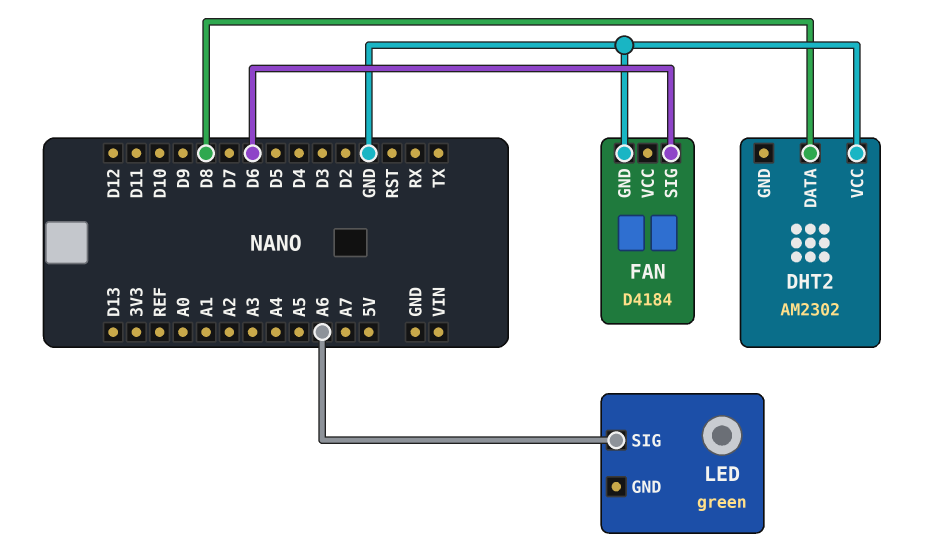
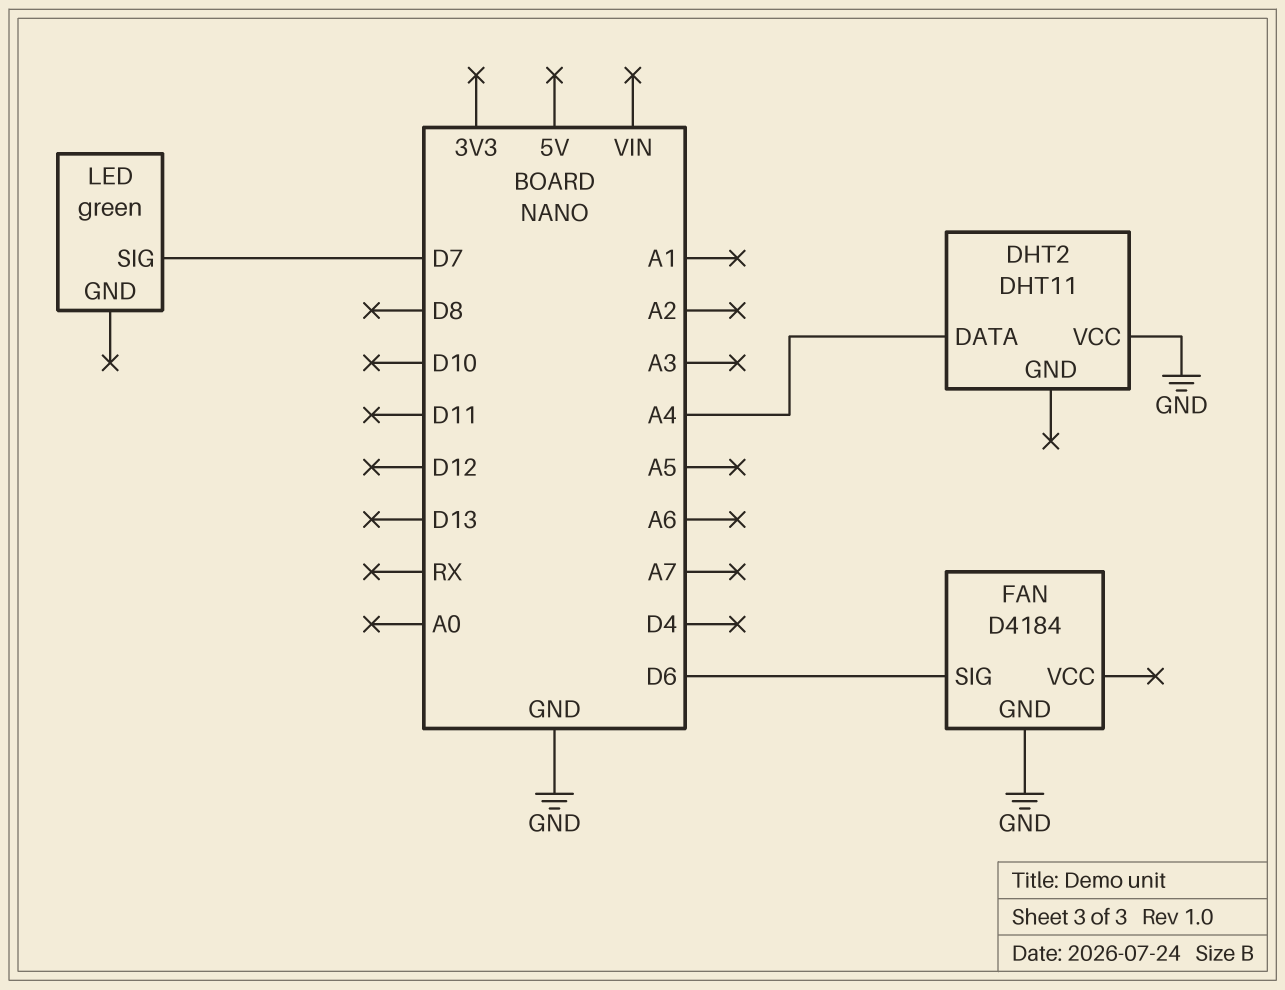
DHT2: AM2302 -> DHT11
DHT2 pin DATA: D8 -> A4
LED pin SIG: A6 -> D7

